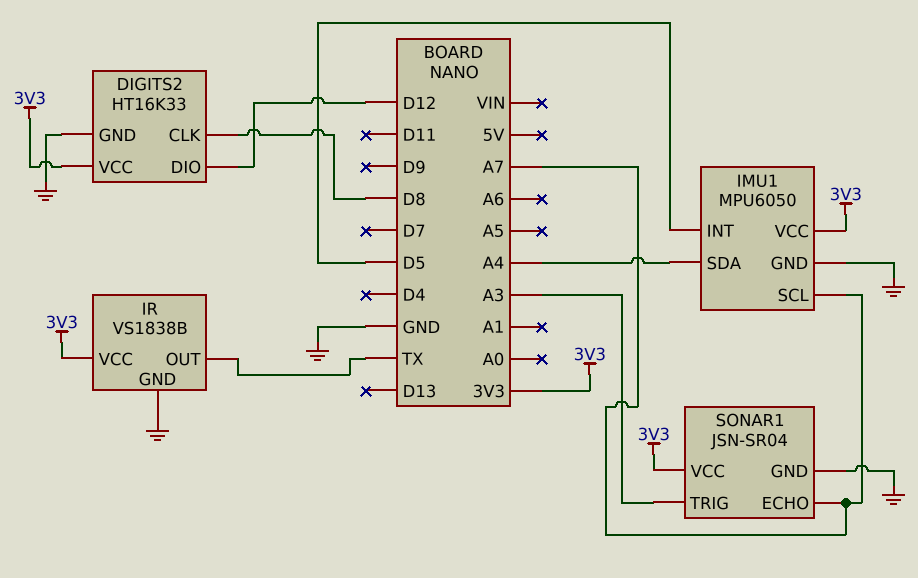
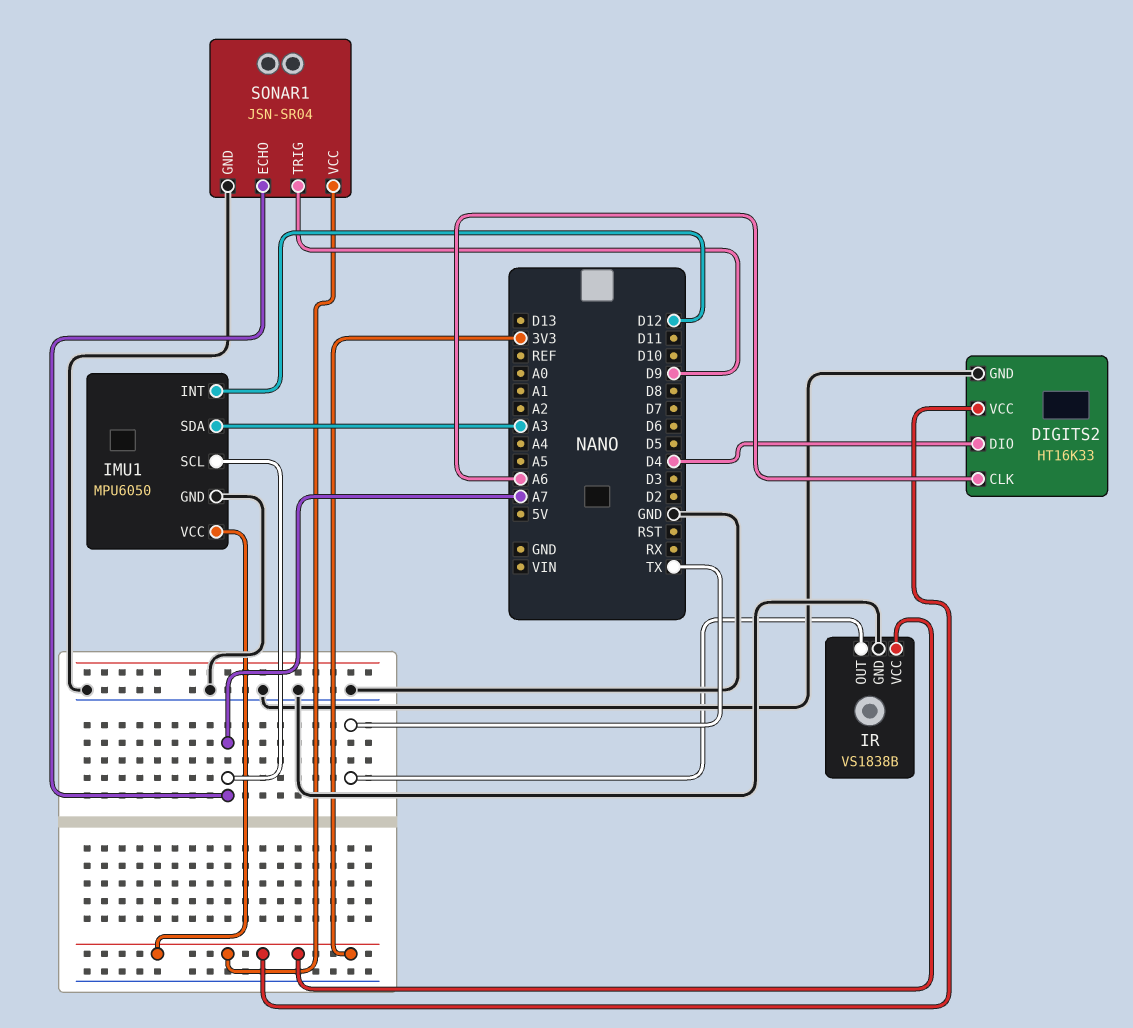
DIGITS2 pin CLK: D8 -> A6
DIGITS2 pin DIO: D12 -> D4
IMU1 pin INT: D5 -> D12
IMU1 pin SDA: A4 -> A3
SONAR1 pin TRIG: A3 -> D9

